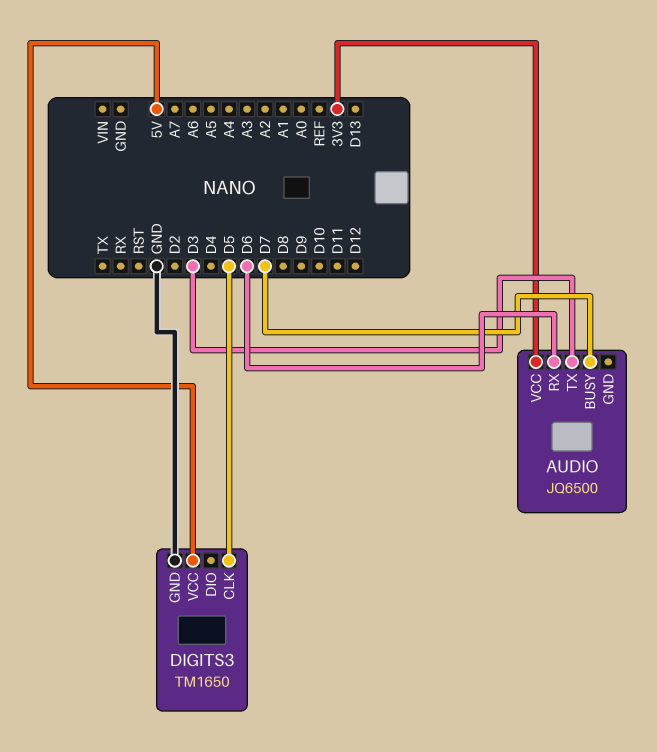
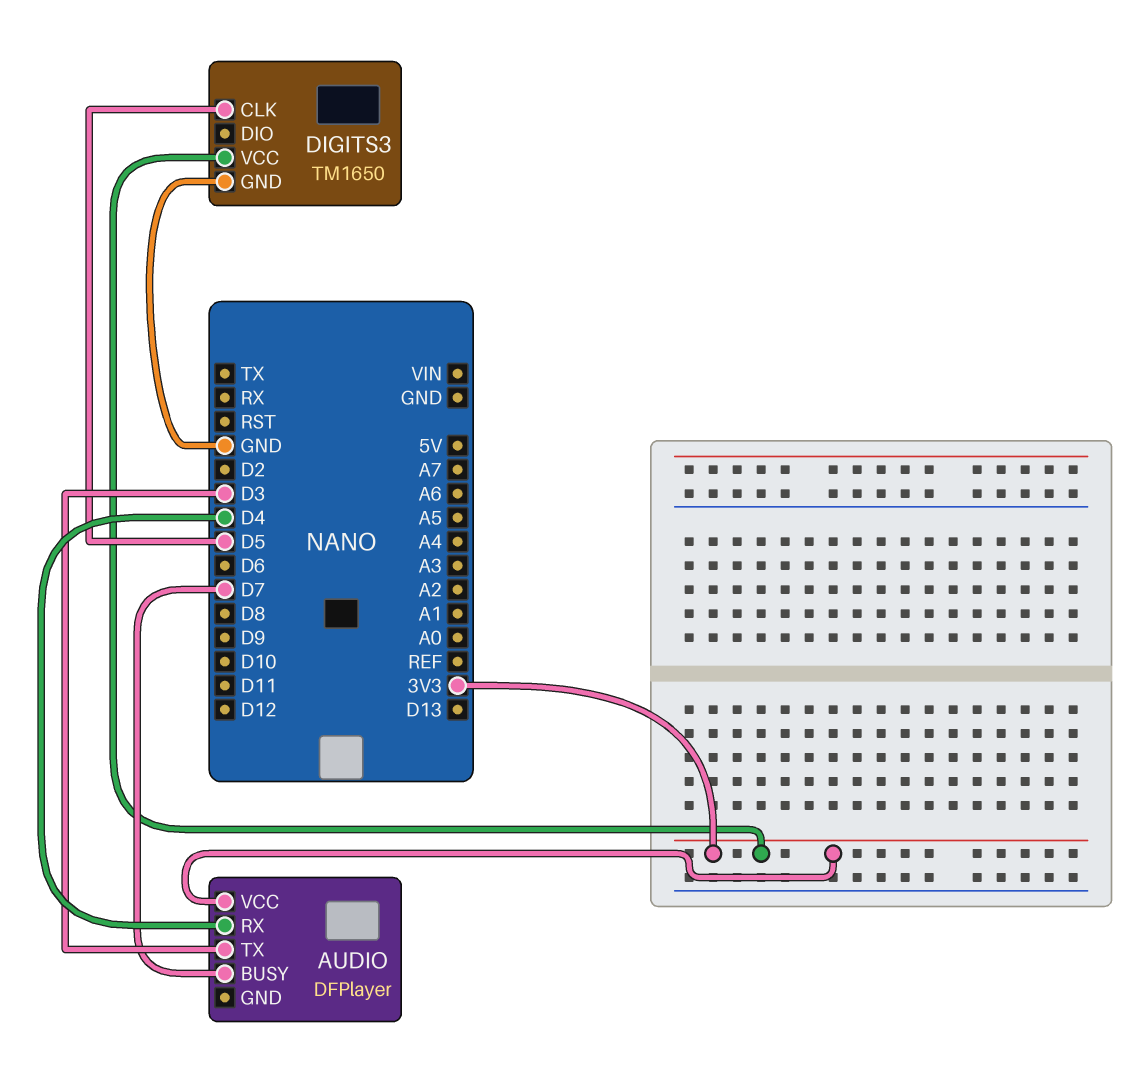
AUDIO: JQ6500 -> DFPlayer
AUDIO pin RX: D6 -> D4
DIGITS3 pin VCC: 5V -> 3V3

